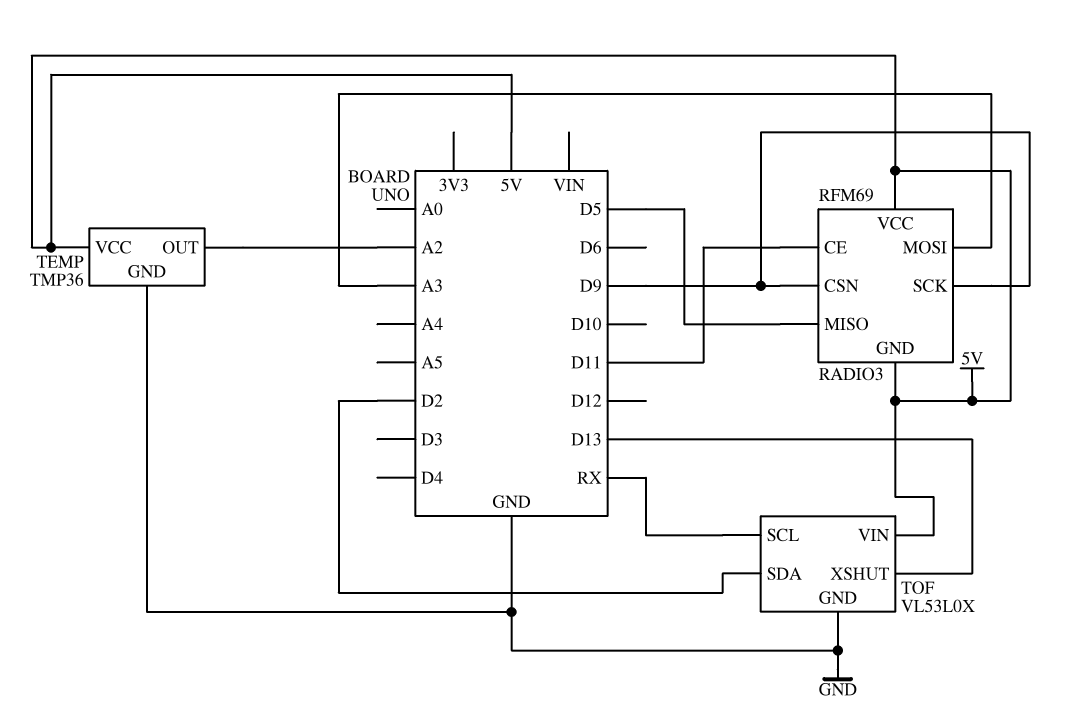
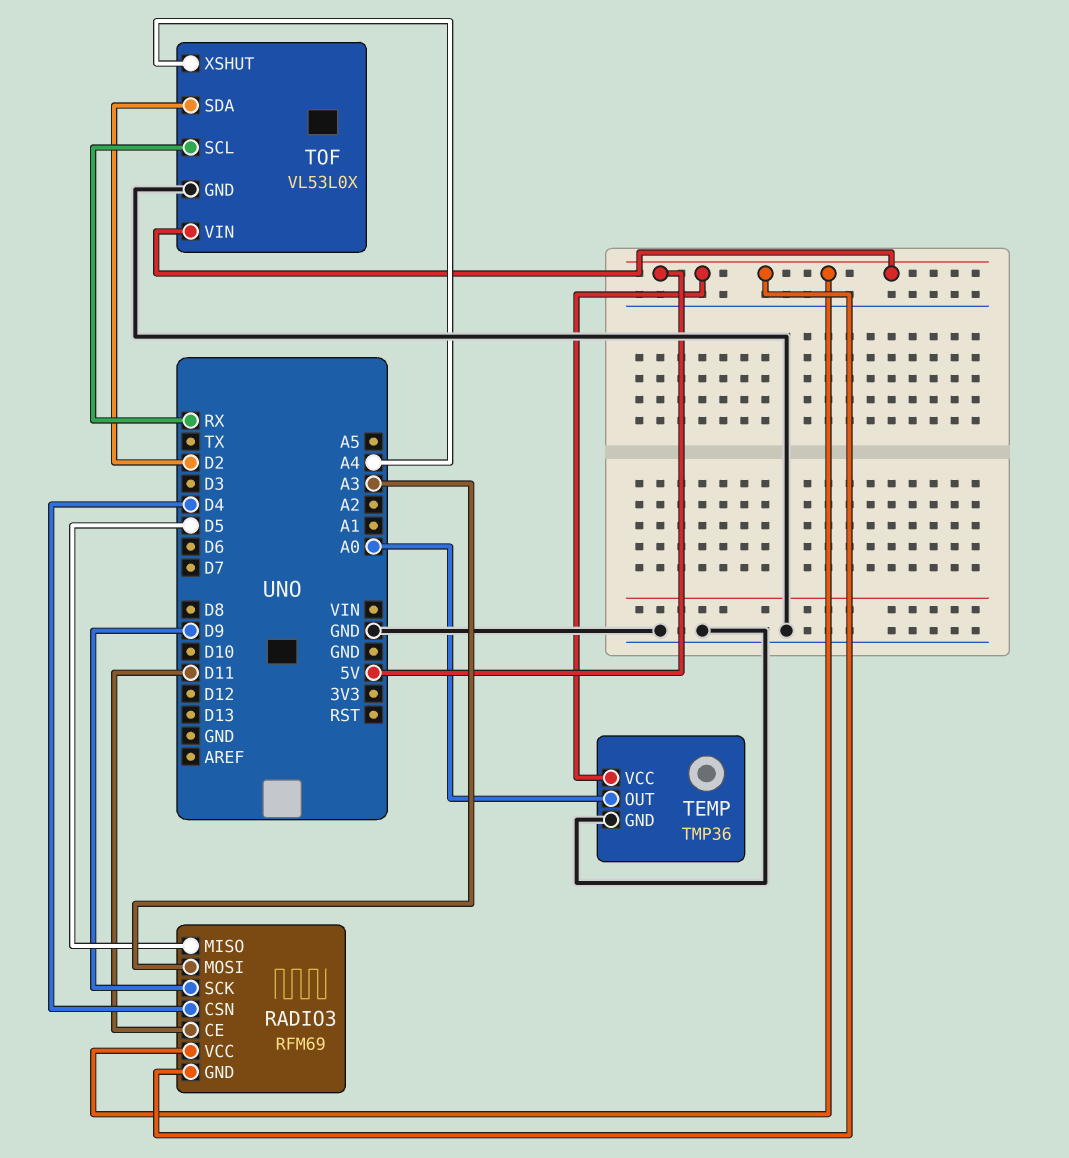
RADIO3 pin CSN: D9 -> D4
TEMP pin OUT: A2 -> A0
TOF pin XSHUT: D13 -> A4

